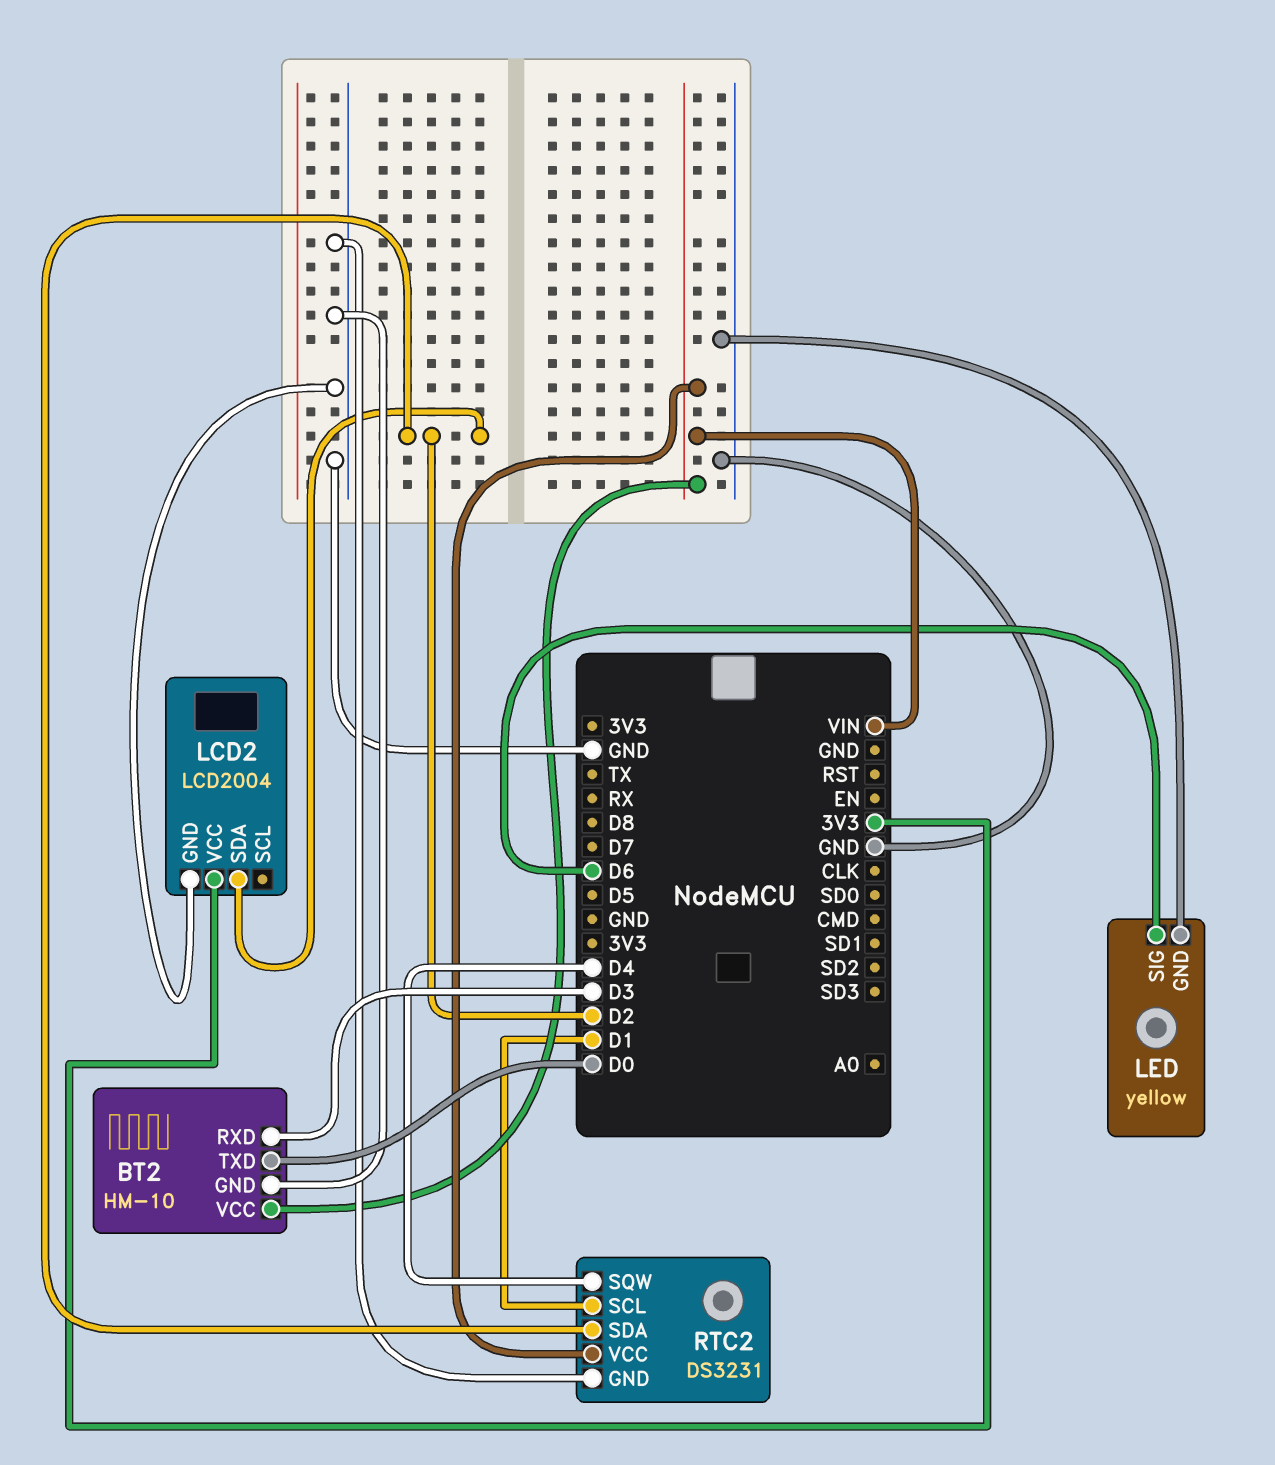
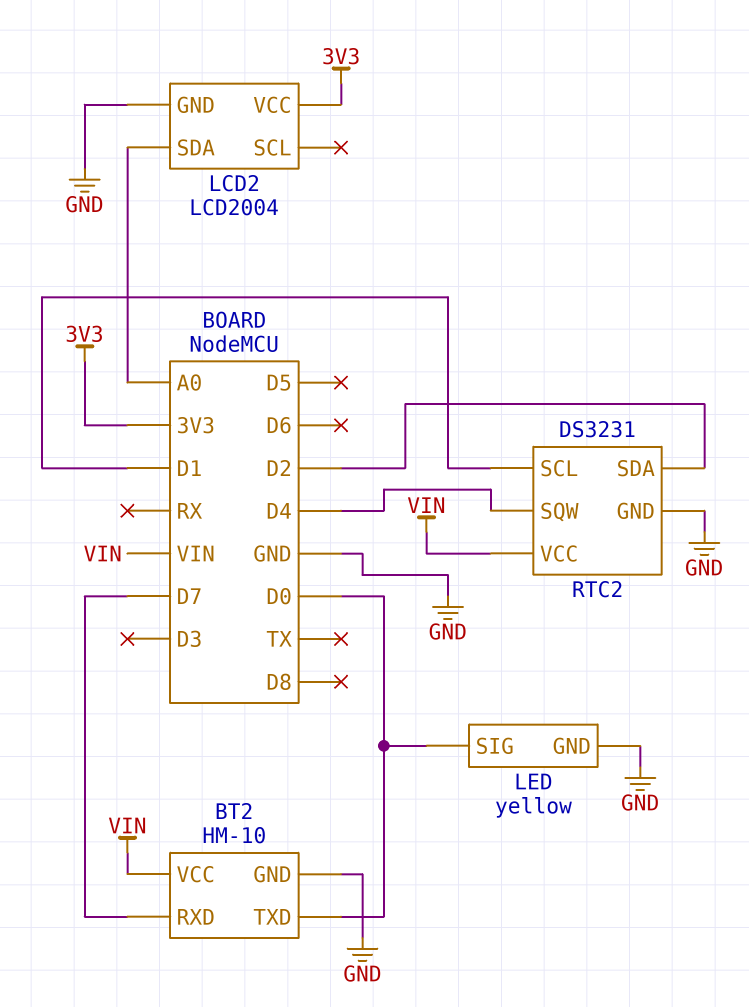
BT2 pin RXD: D3 -> D7
LCD2 pin SDA: D2 -> A0
LED pin SIG: D6 -> D0

